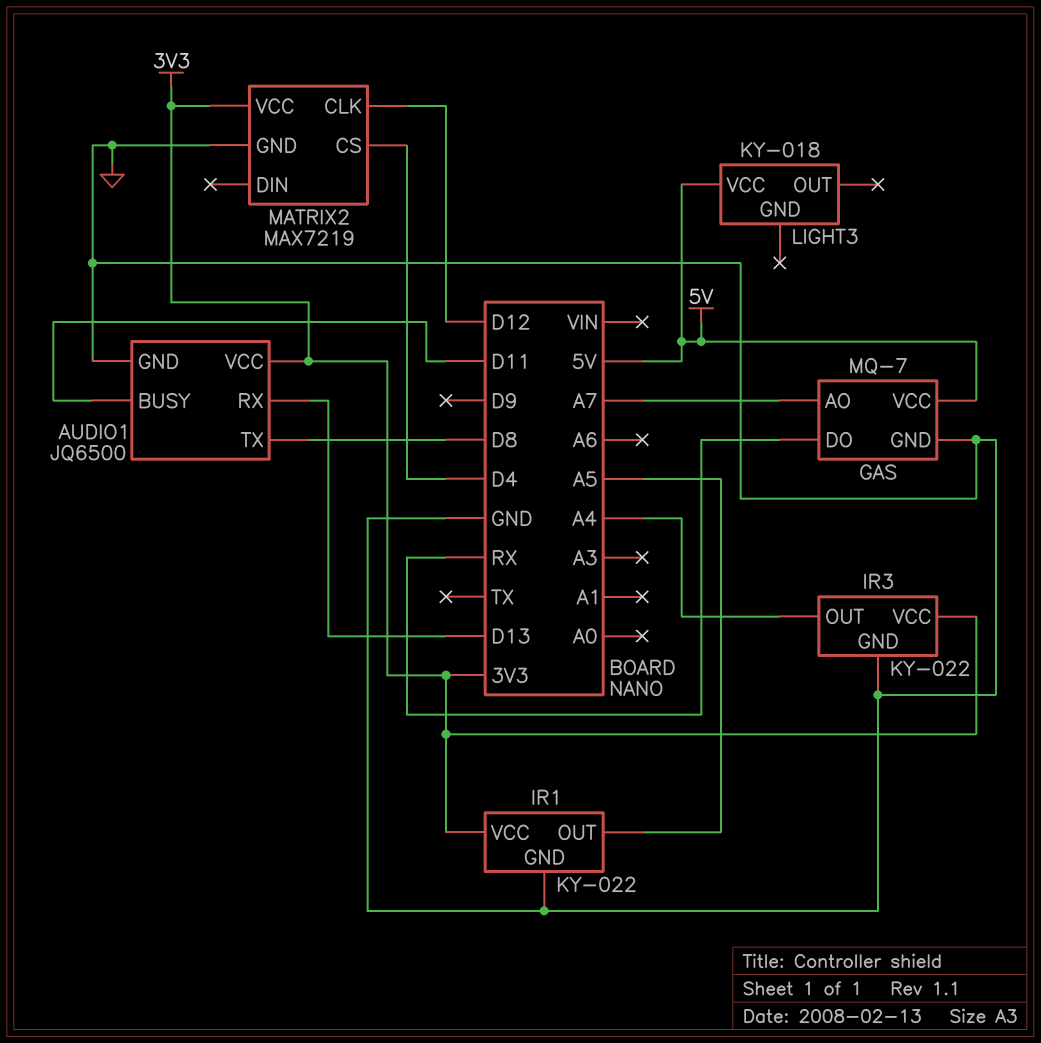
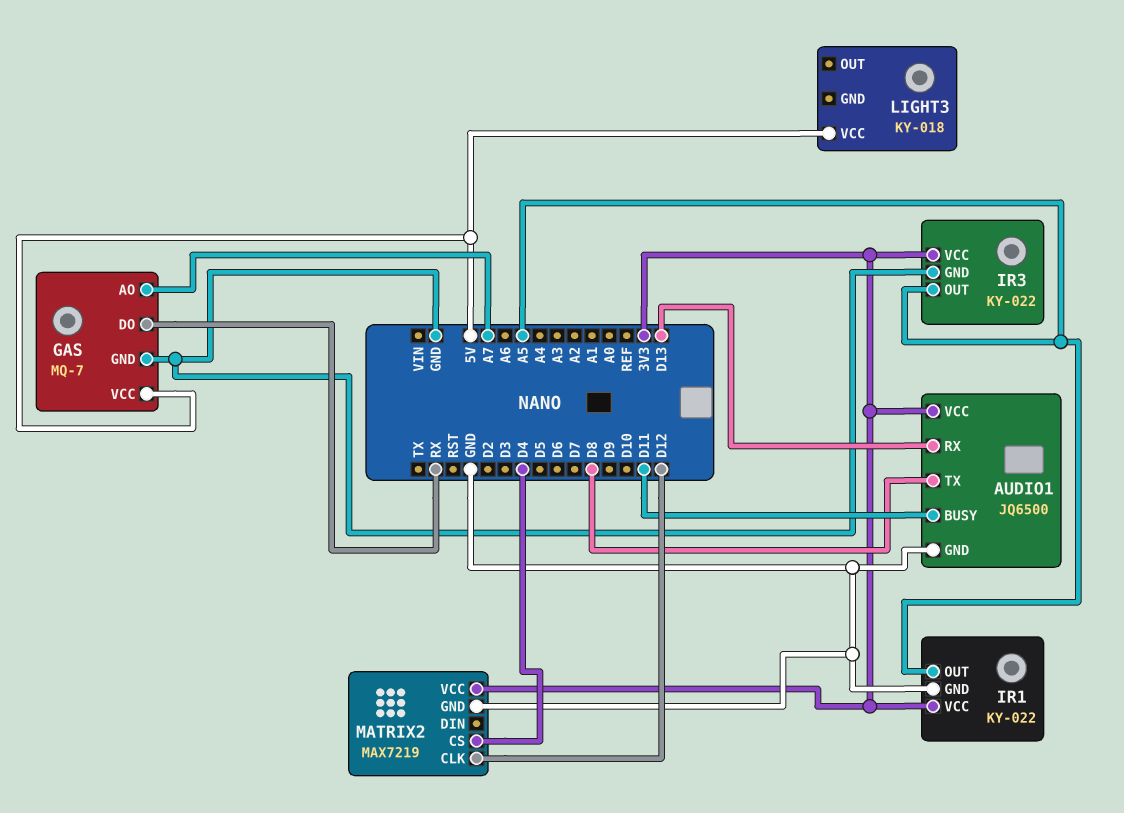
IR3 pin OUT: A4 -> A5

